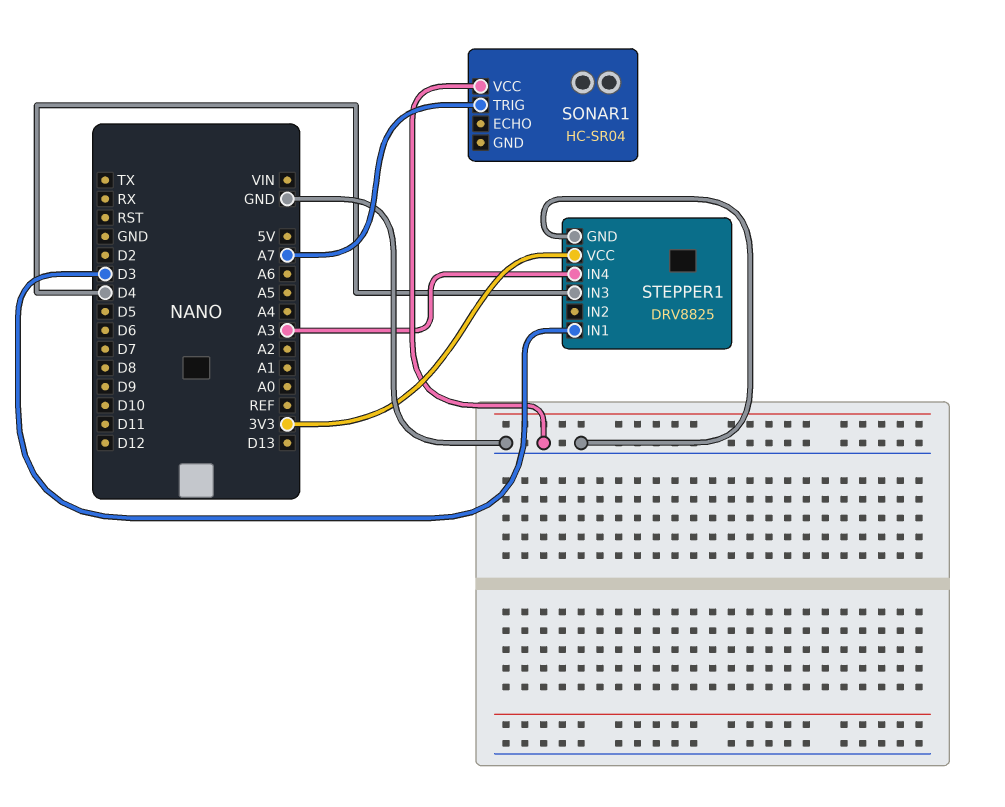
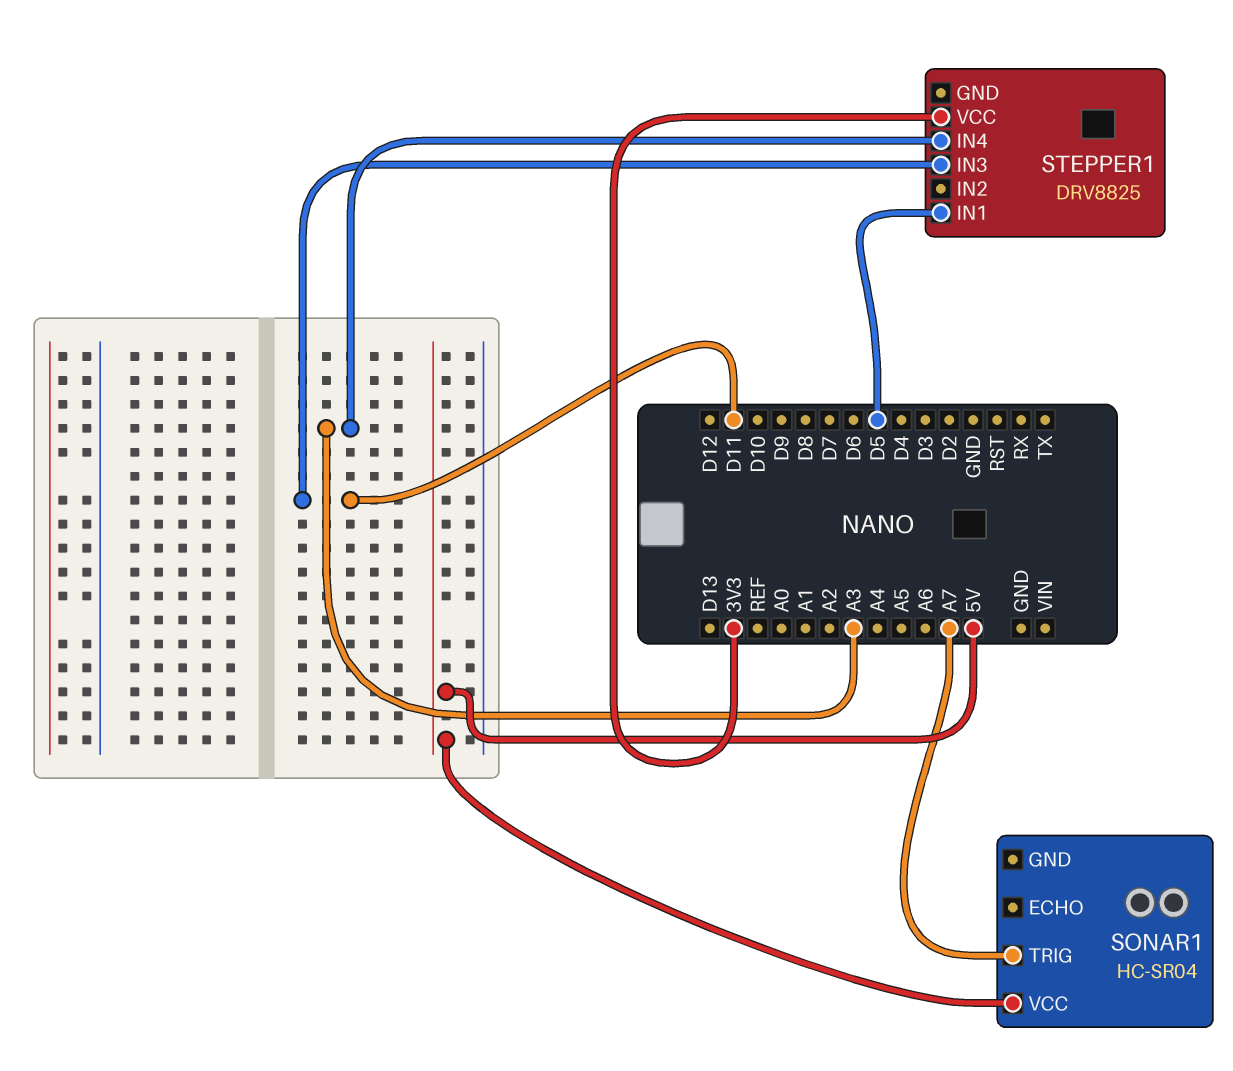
SONAR1 pin VCC: GND -> 5V
STEPPER1 pin GND: GND -> none
STEPPER1 pin IN1: D3 -> D5
STEPPER1 pin IN3: D4 -> D11

